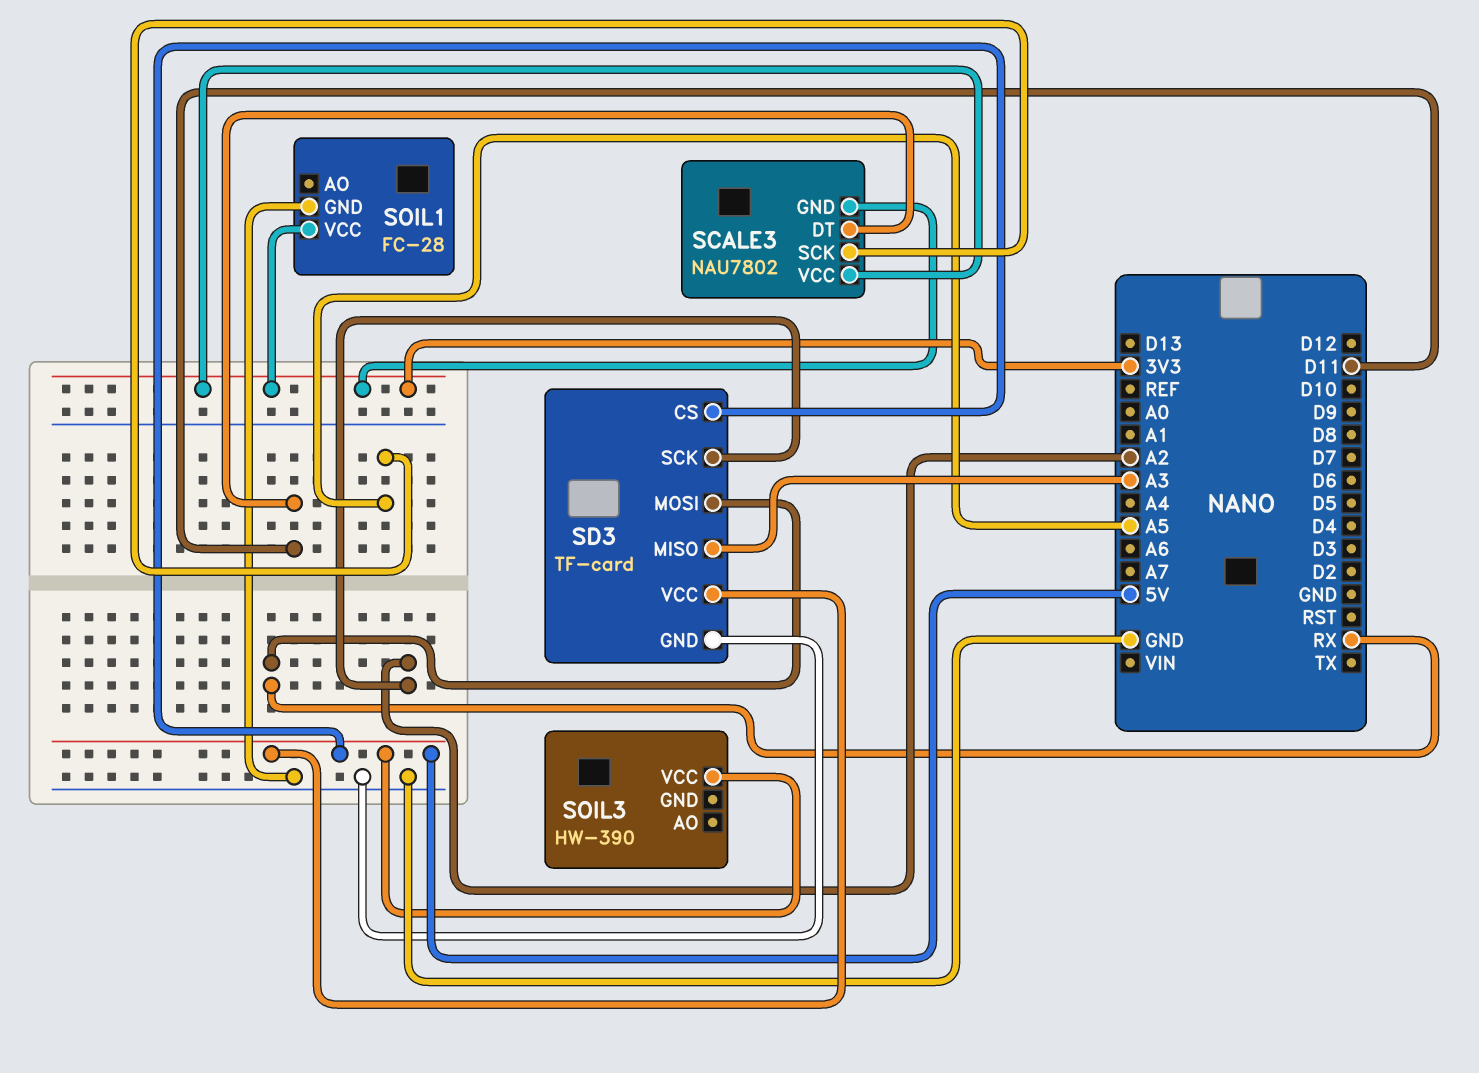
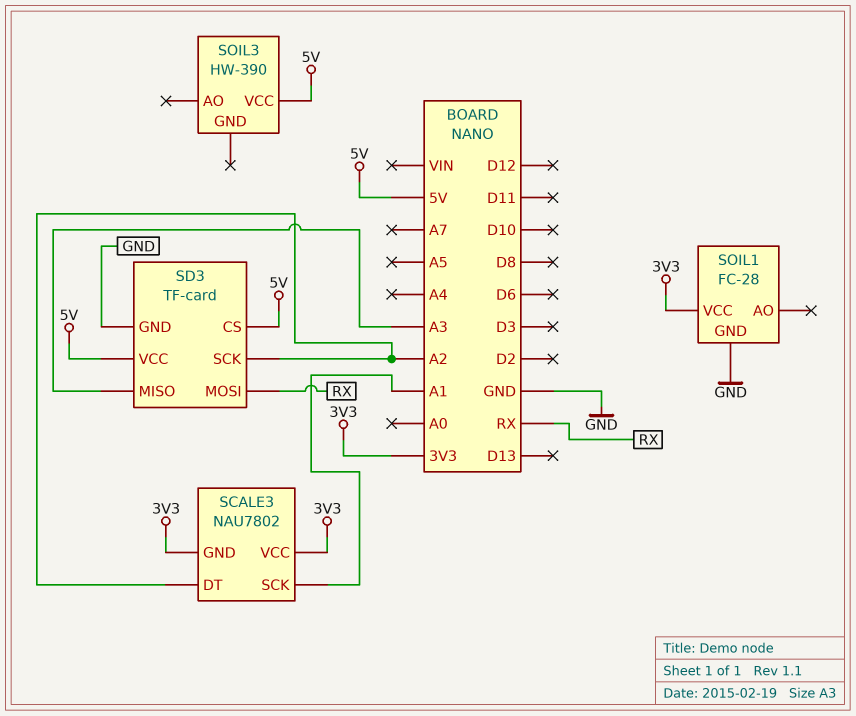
SCALE3 pin DT: D11 -> A2
SCALE3 pin SCK: A5 -> A1

